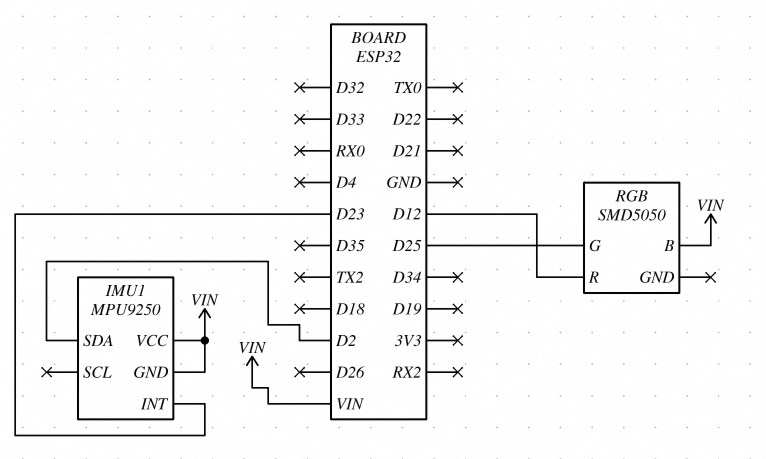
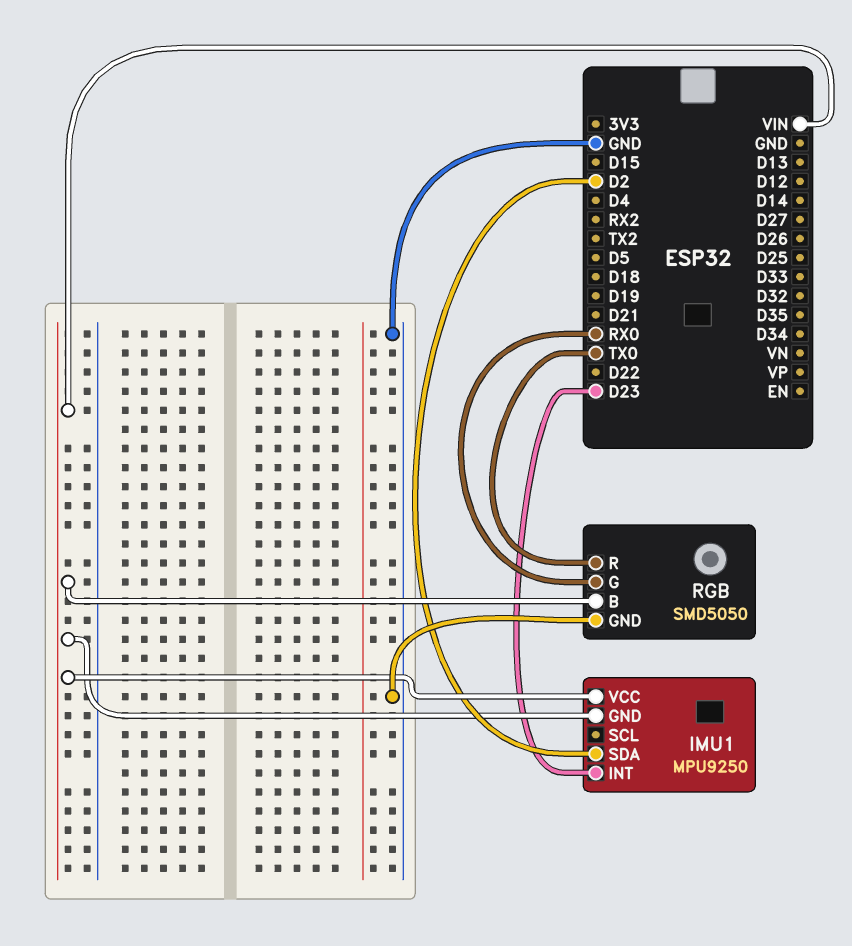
RGB pin G: D25 -> RX0
RGB pin GND: none -> GND
RGB pin R: D12 -> TX0

